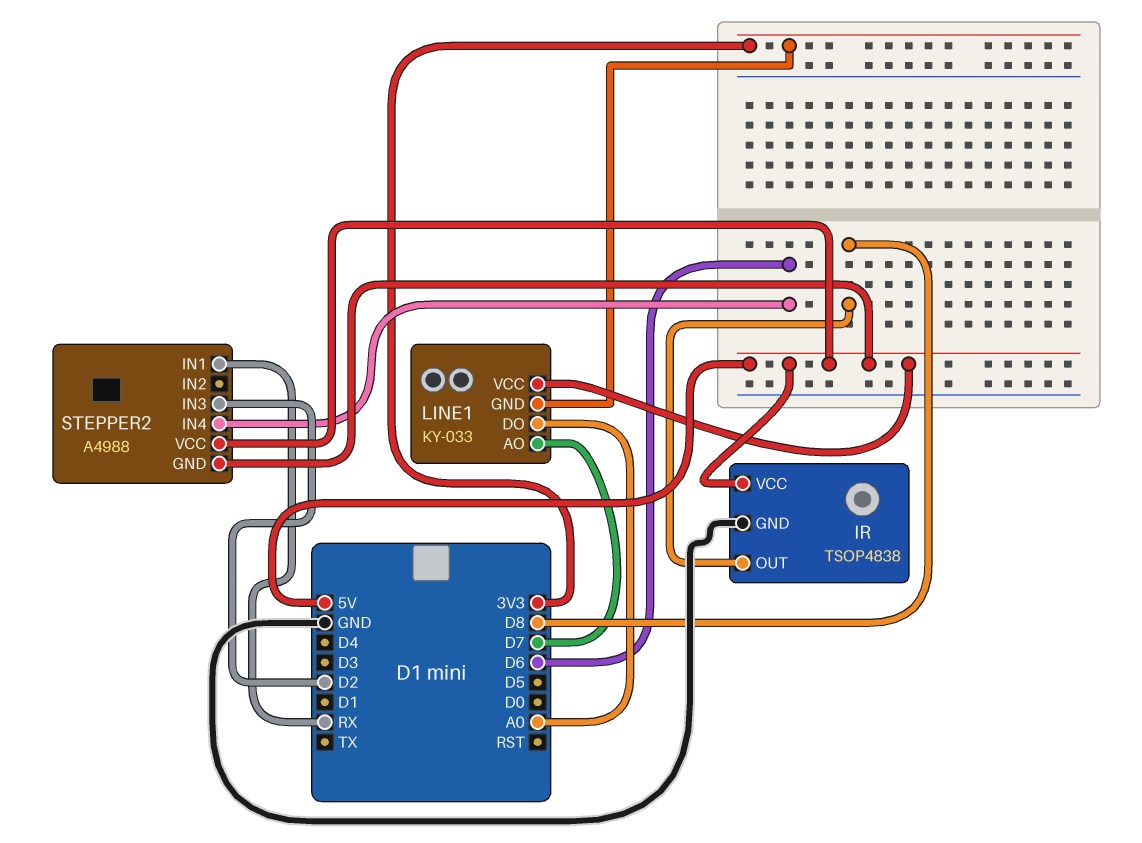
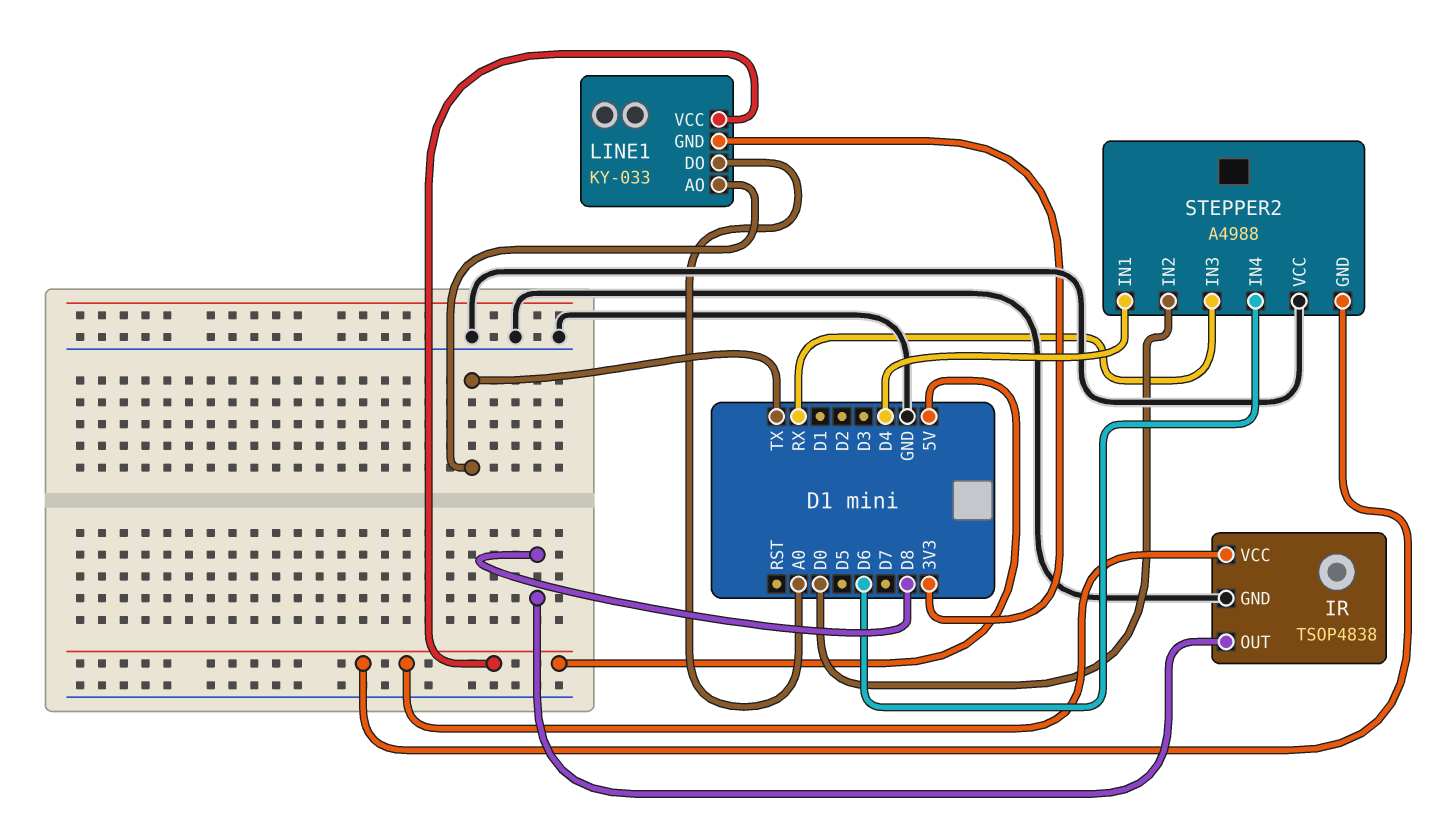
LINE1 pin AO: D7 -> TX
STEPPER2 pin IN1: RX -> D4
STEPPER2 pin IN2: none -> D0
STEPPER2 pin IN3: D2 -> RX
STEPPER2 pin VCC: 5V -> GND

